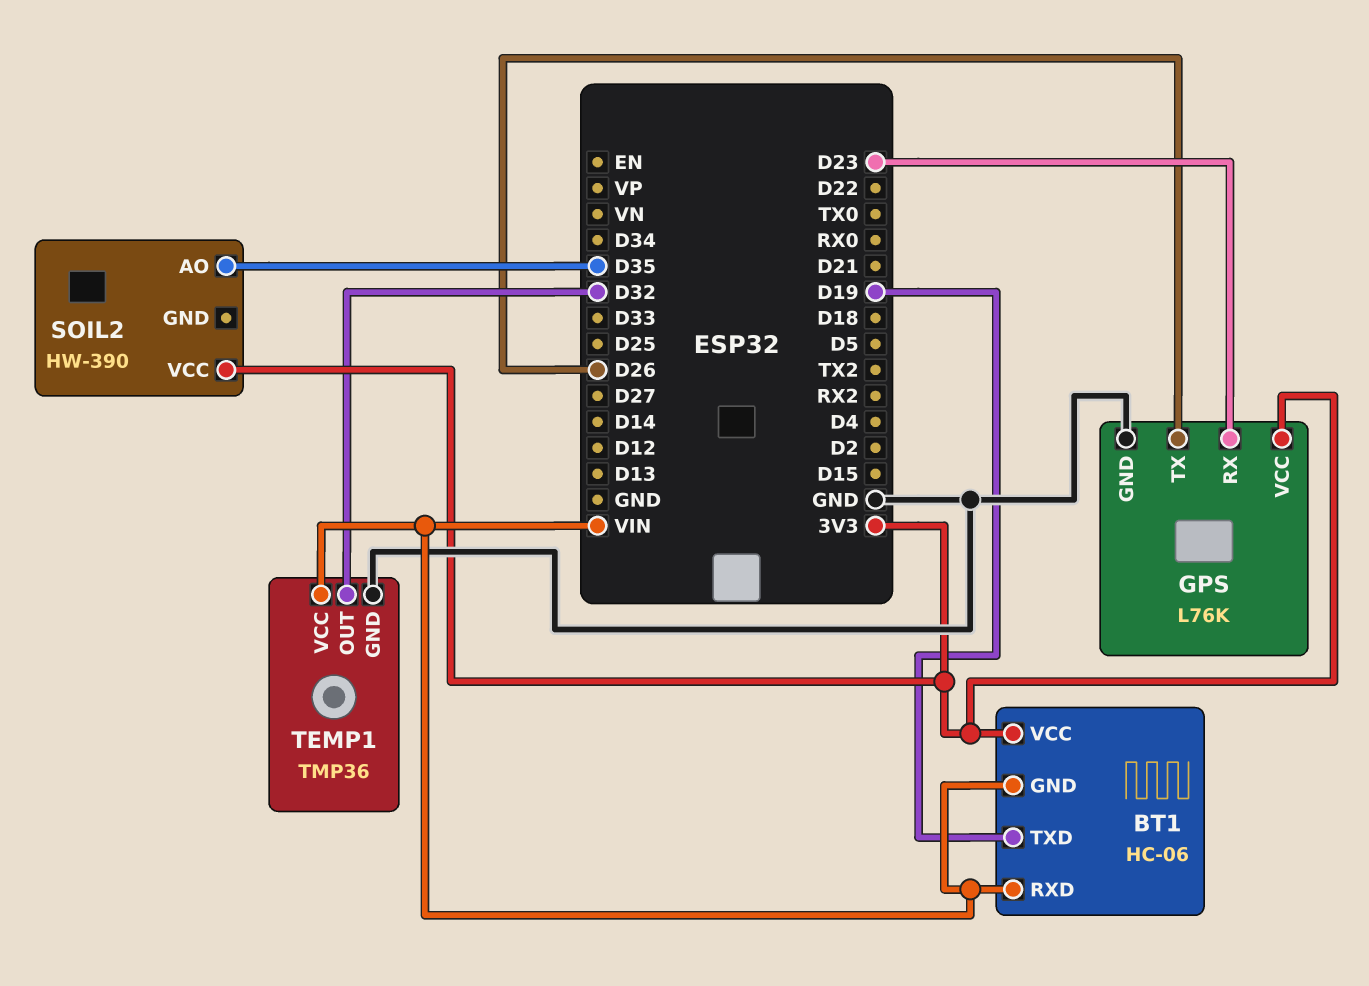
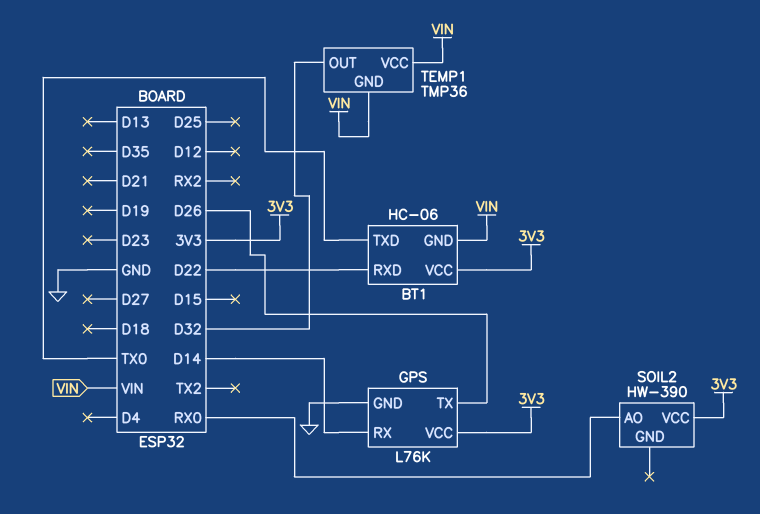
BT1 pin RXD: VIN -> D22
BT1 pin TXD: D19 -> TX0
GPS pin RX: D23 -> D14
SOIL2 pin AO: D35 -> RX0
TEMP1 pin GND: GND -> VIN

